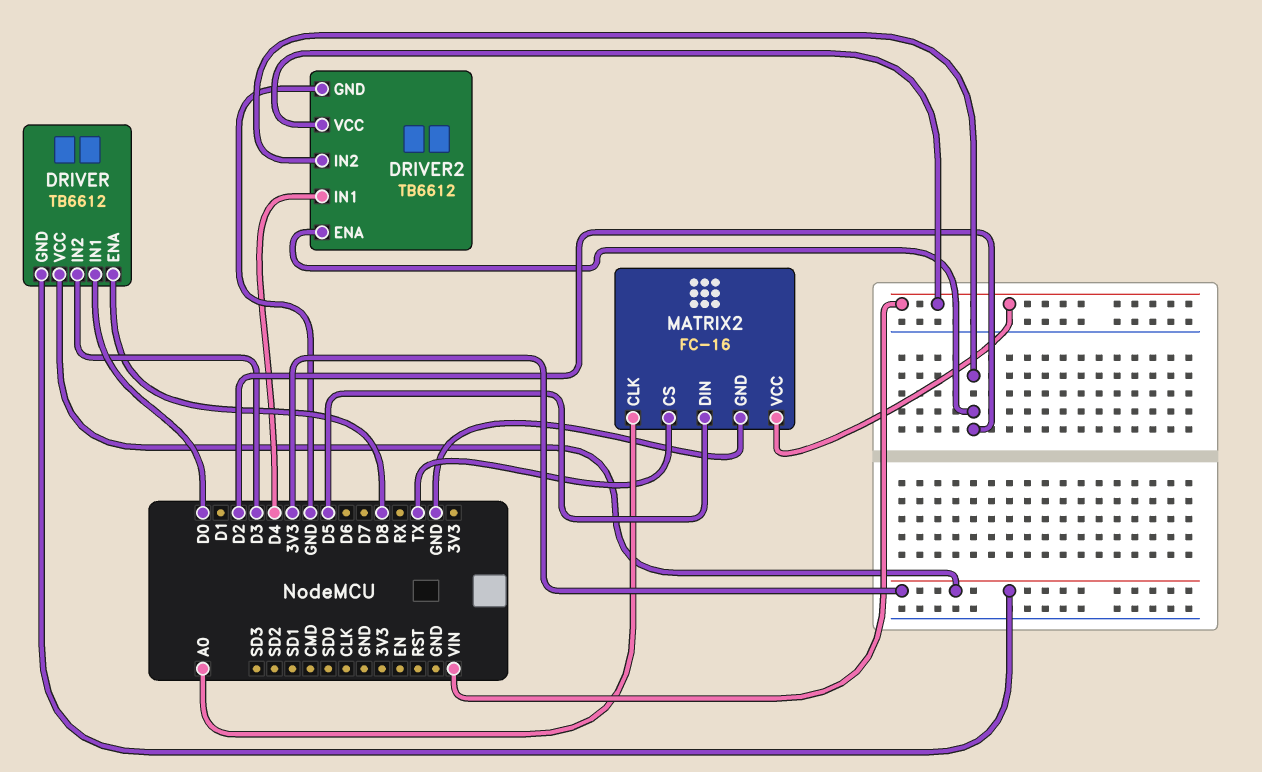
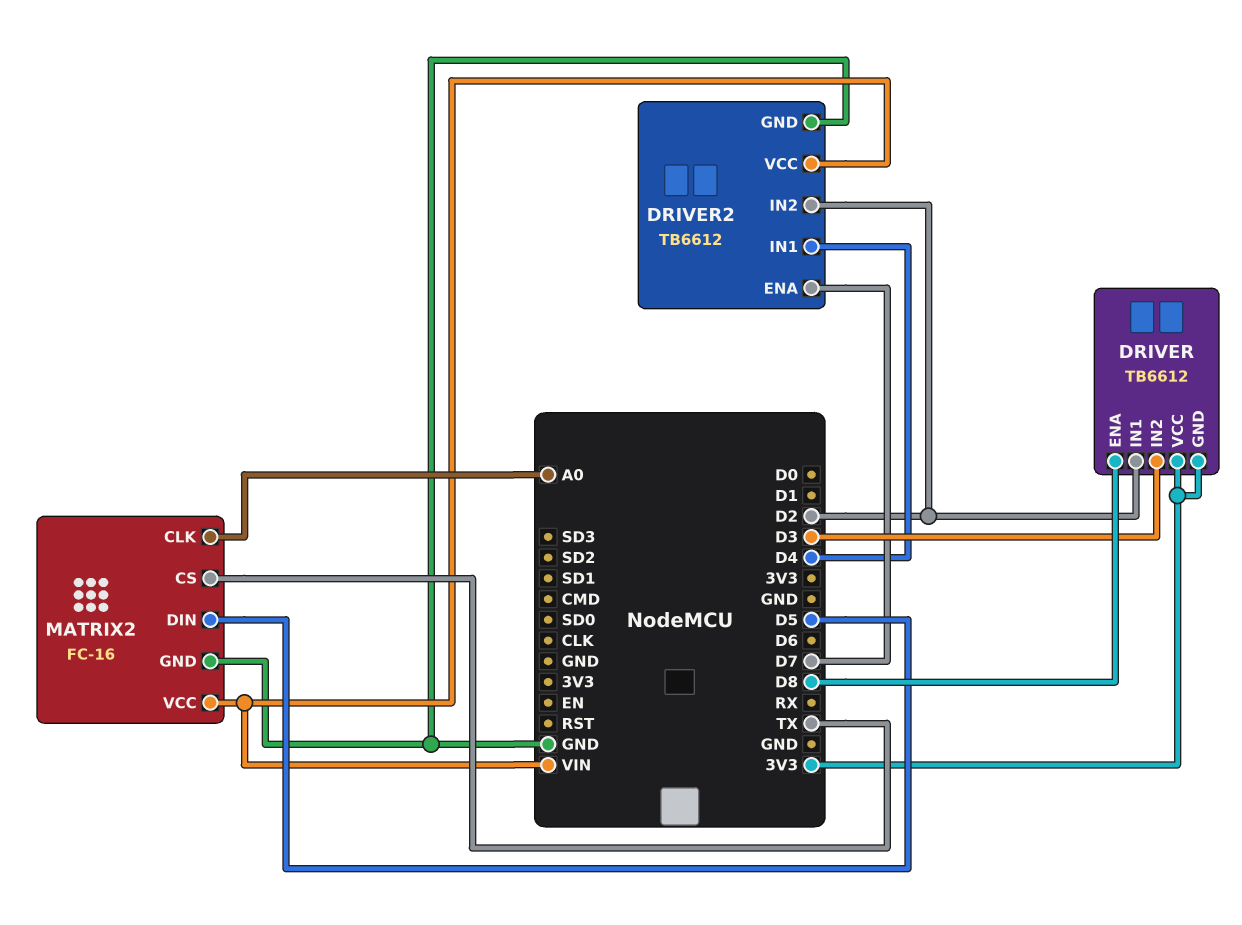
DRIVER pin IN1: D0 -> D2
DRIVER2 pin ENA: D2 -> D7

